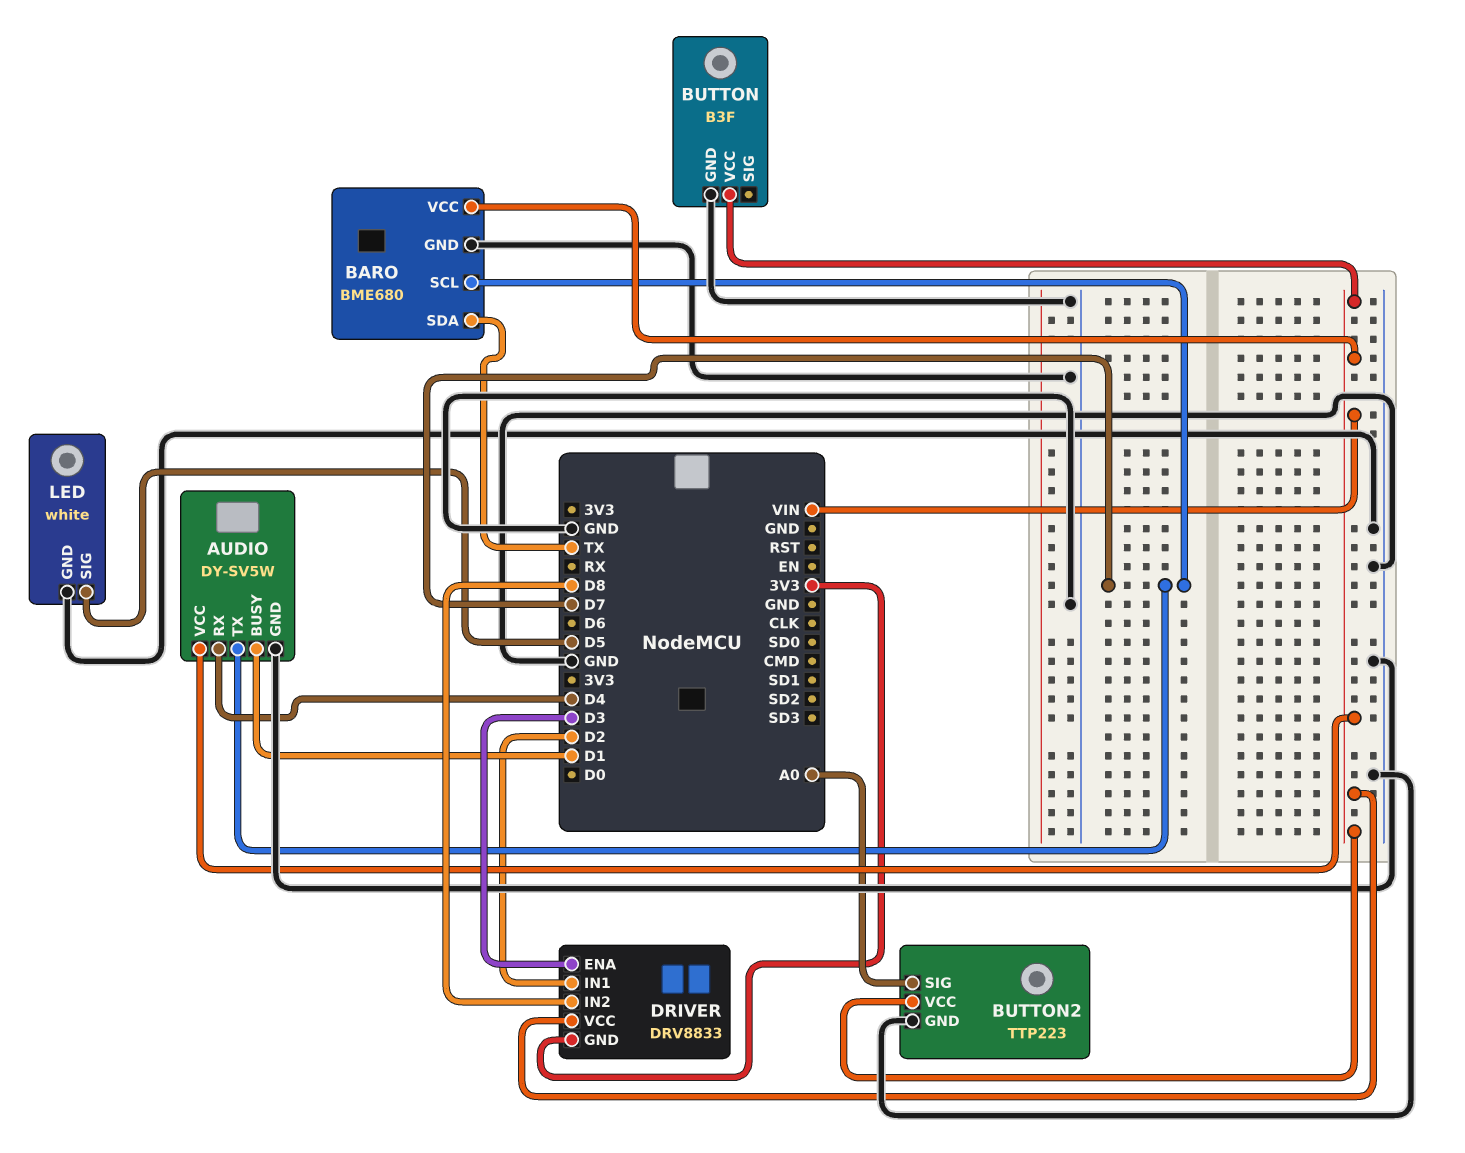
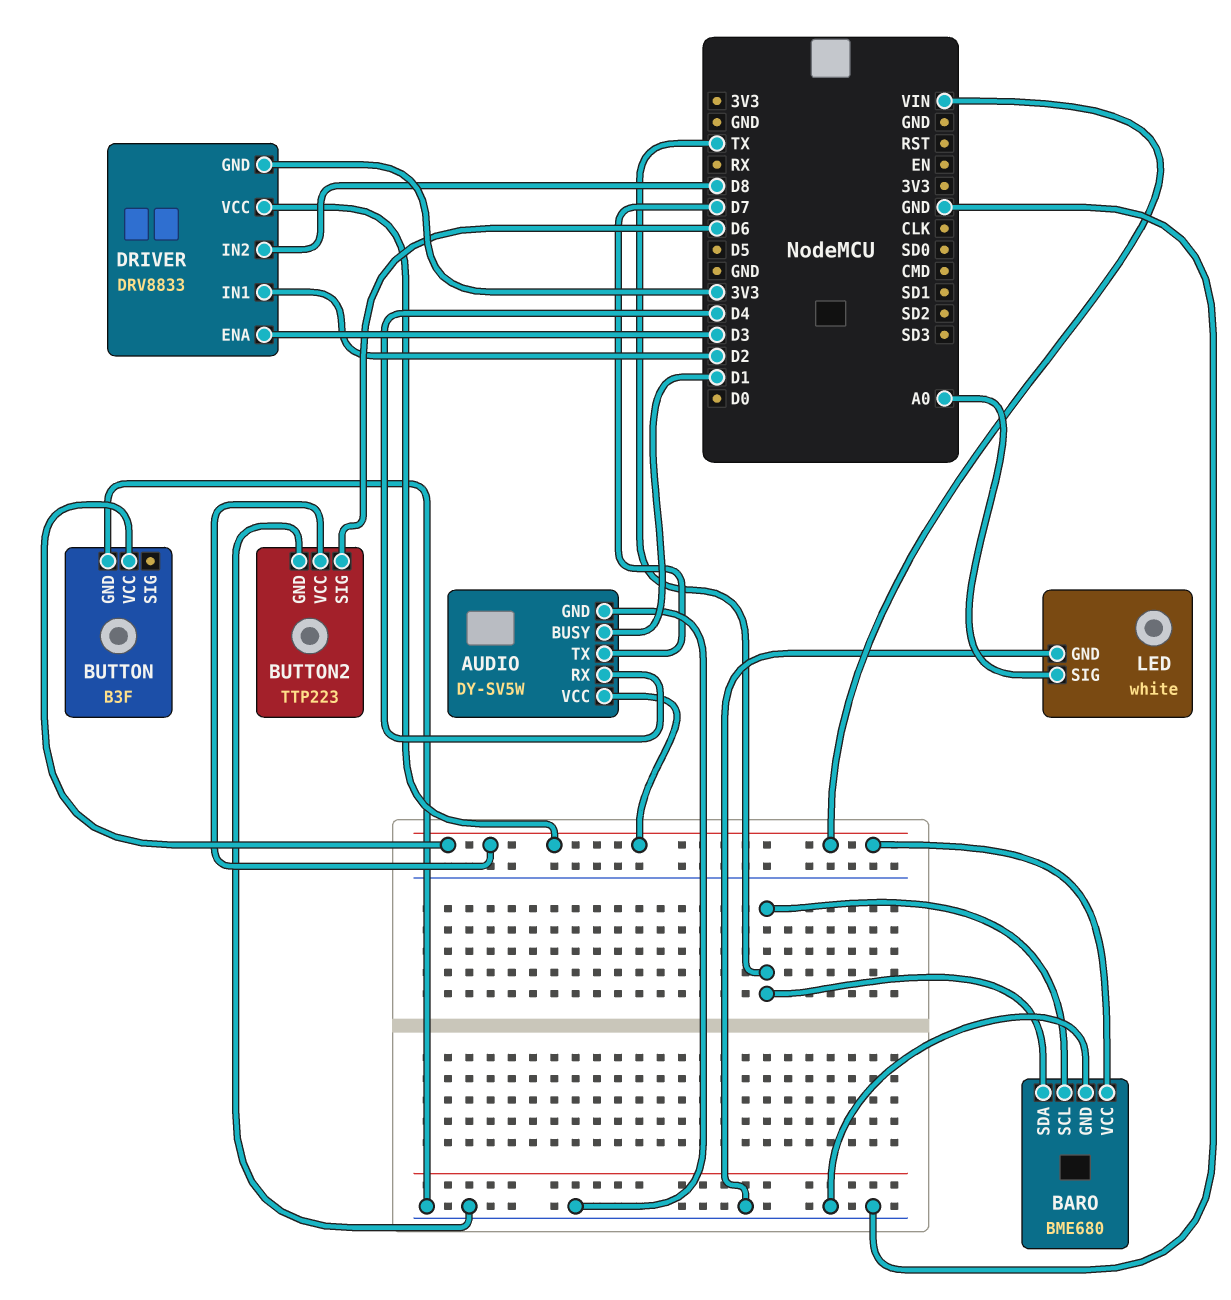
BARO pin SCL: D7 -> TX
BUTTON2 pin SIG: A0 -> D6
LED pin SIG: D5 -> A0

